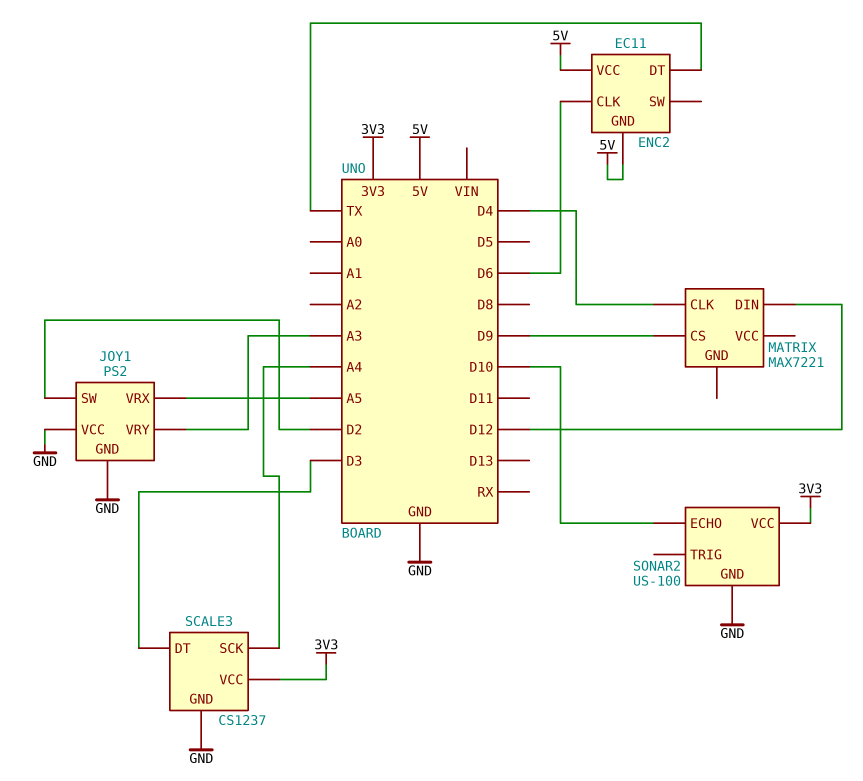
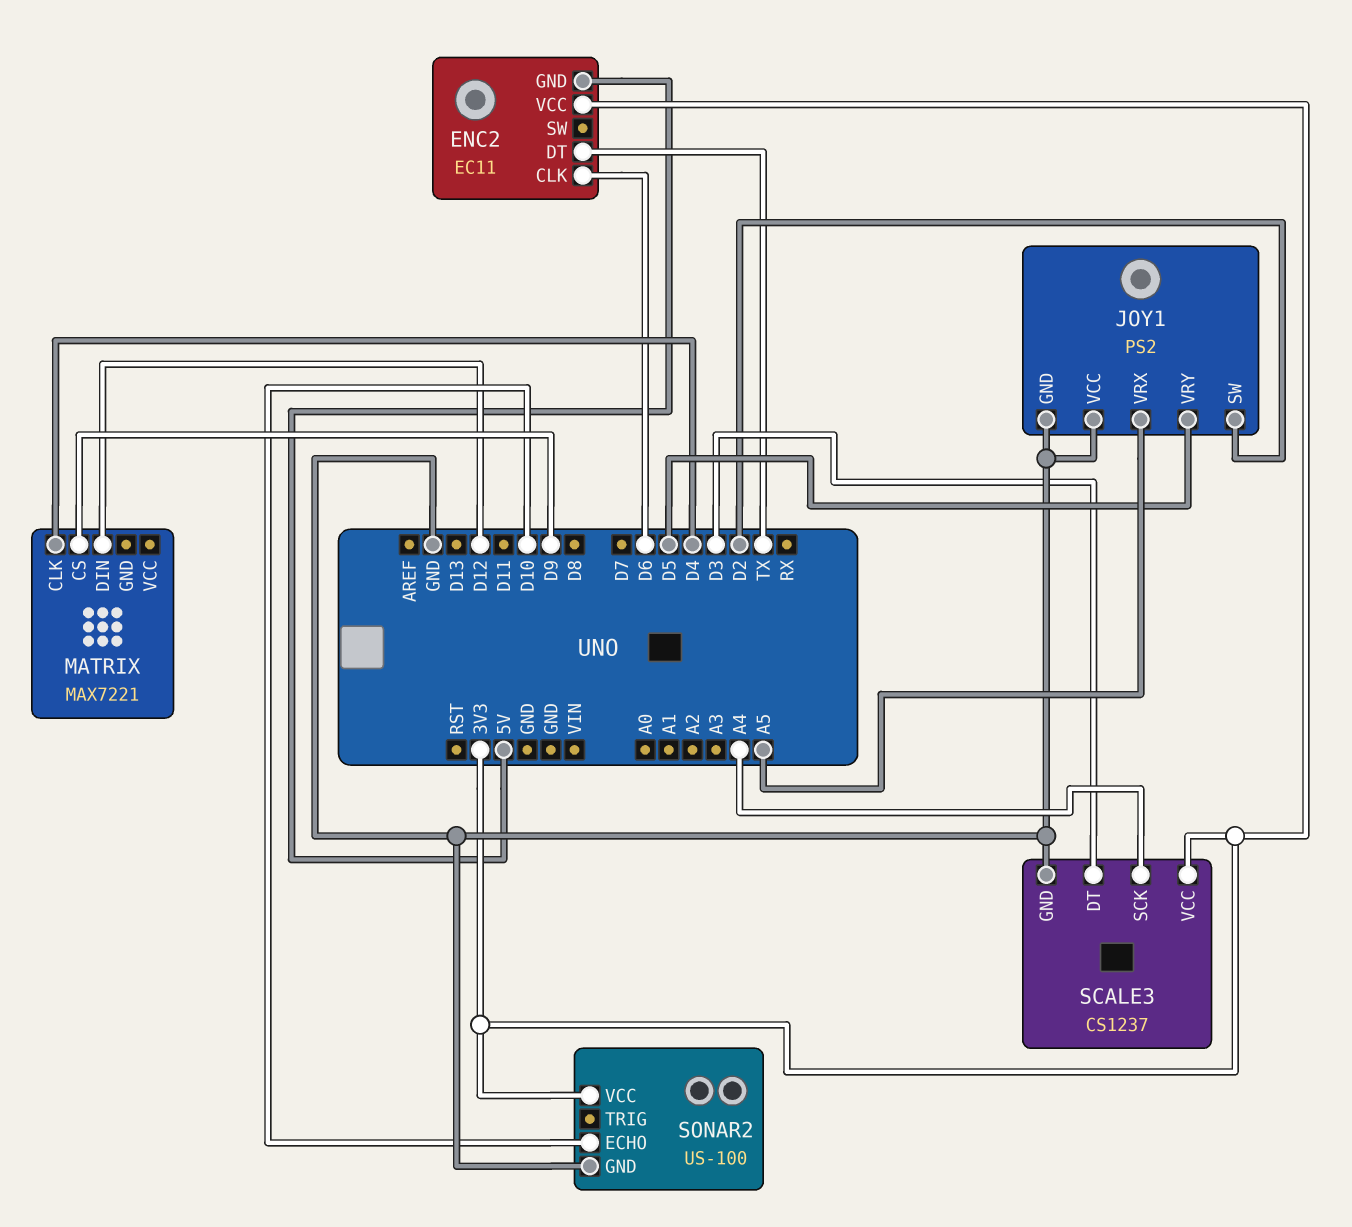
ENC2 pin VCC: 5V -> 3V3
JOY1 pin VRY: A3 -> D5

